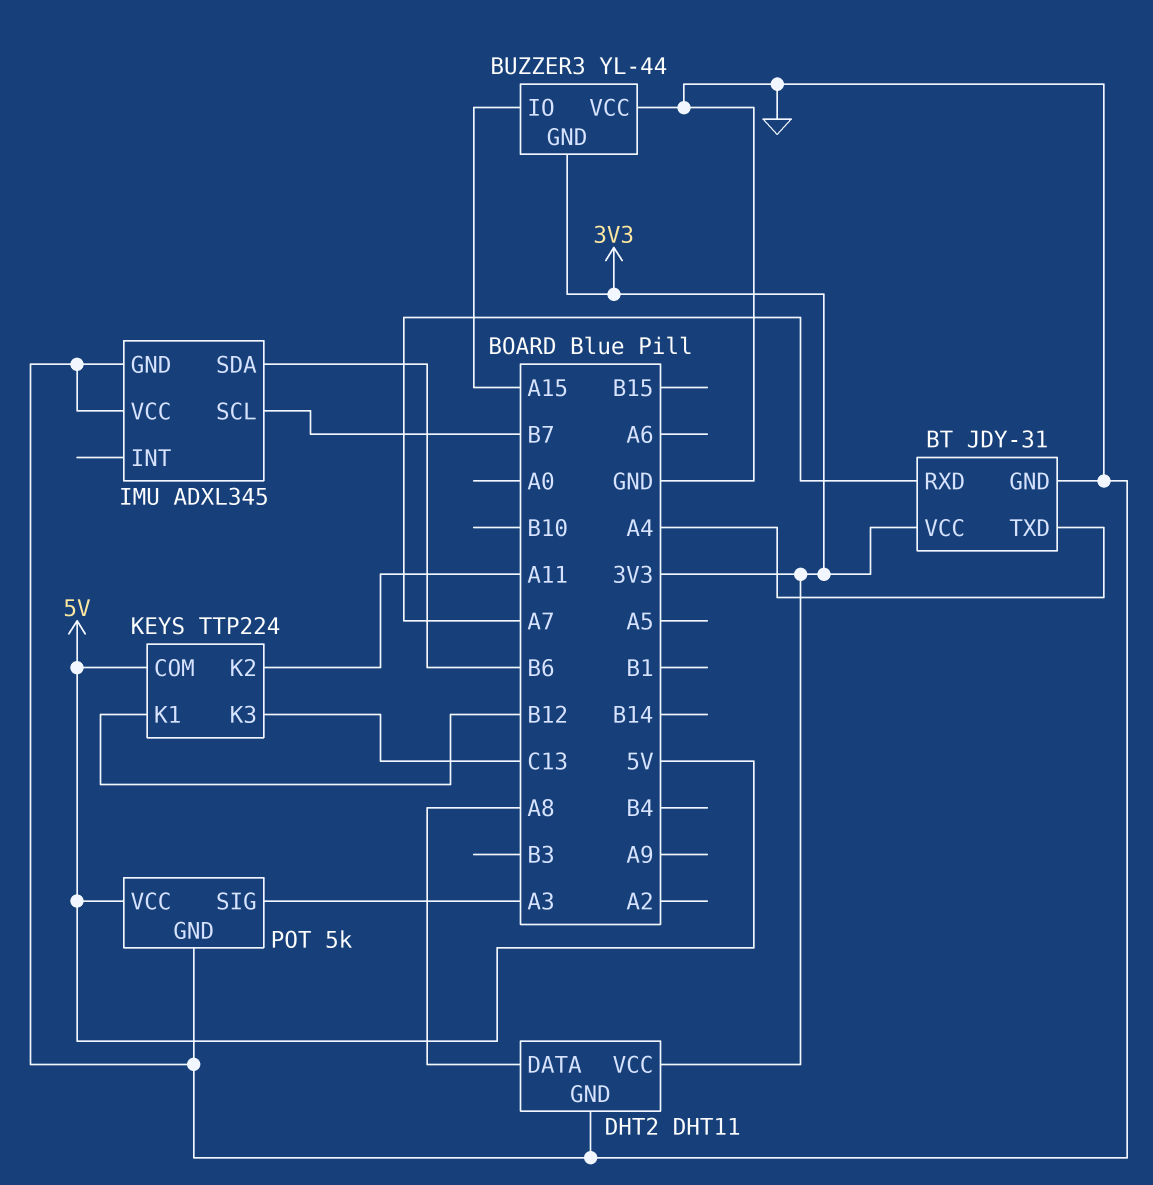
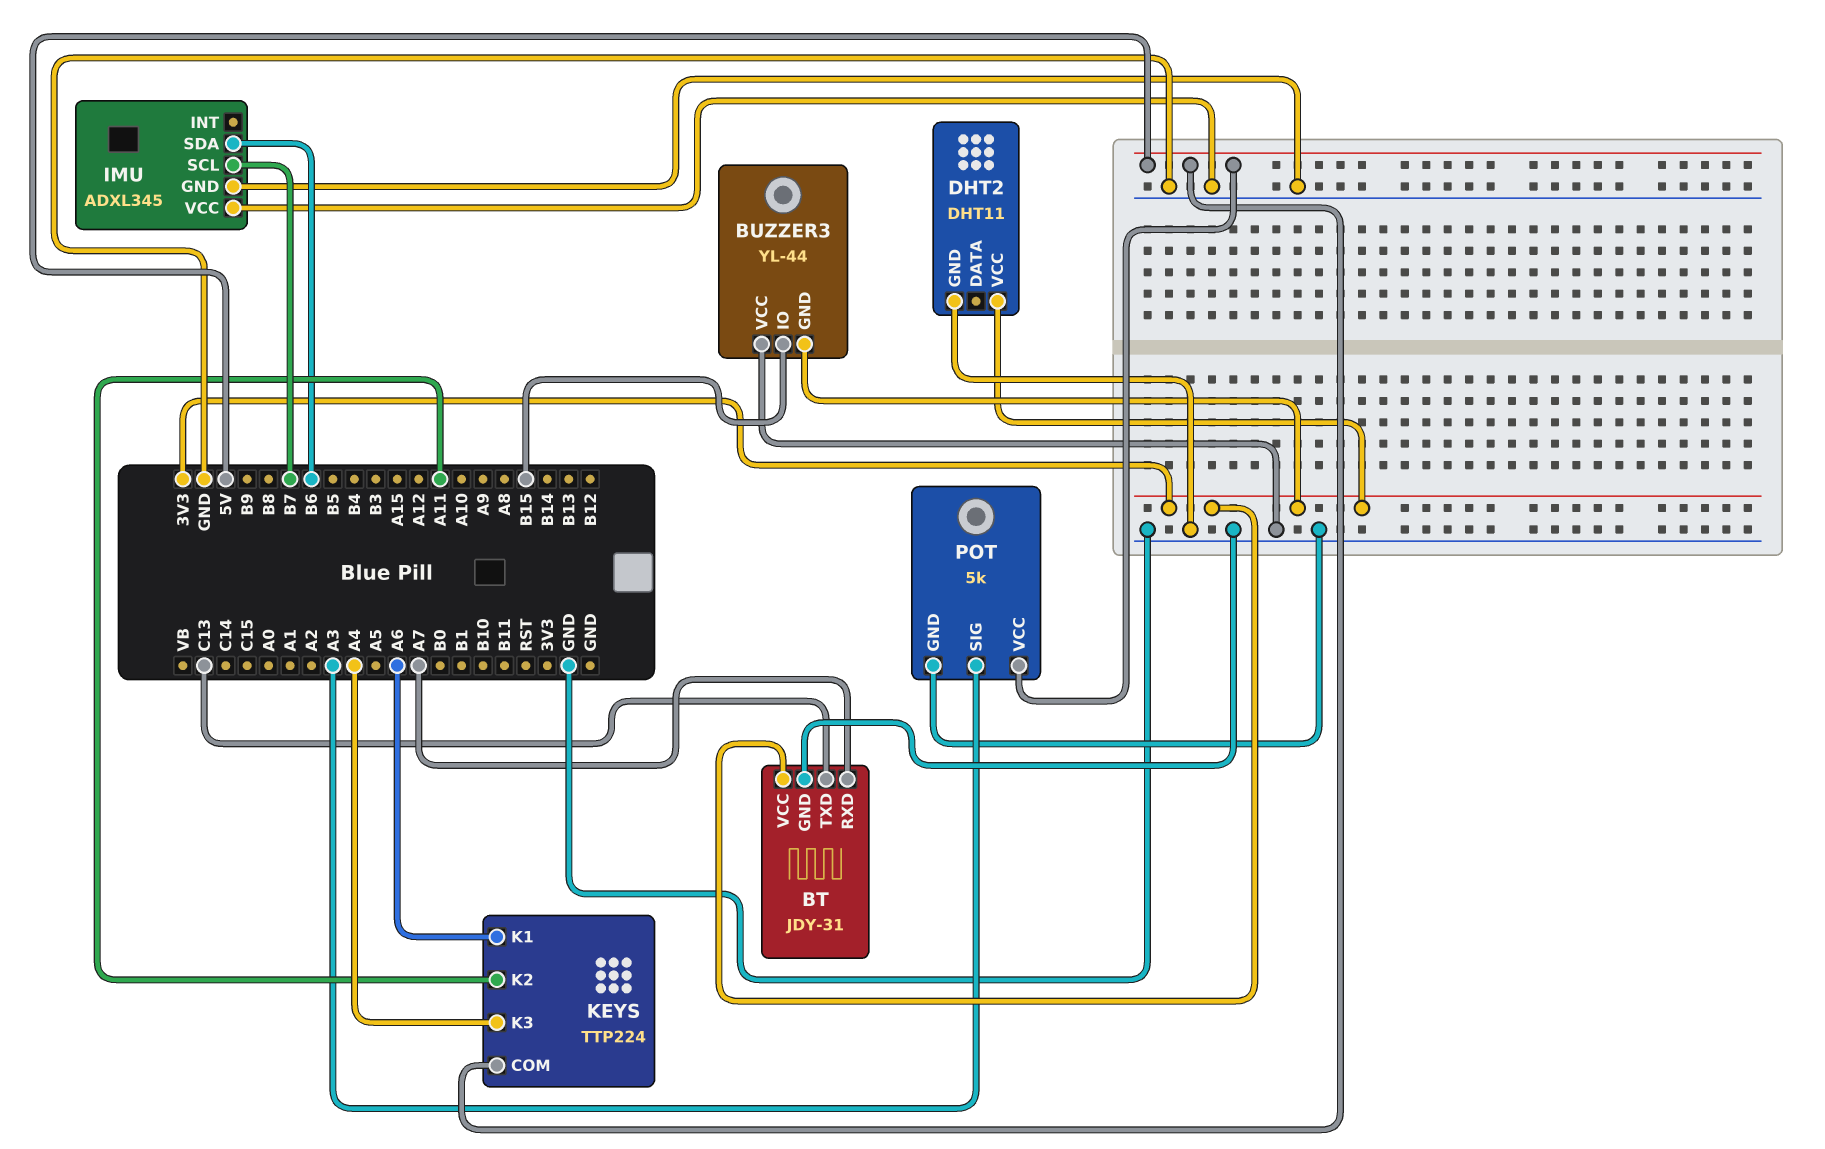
BT pin TXD: A4 -> C13
BUZZER3 pin IO: A15 -> B15
DHT2 pin DATA: A8 -> none
KEYS pin K1: B12 -> A6
KEYS pin K3: C13 -> A4

